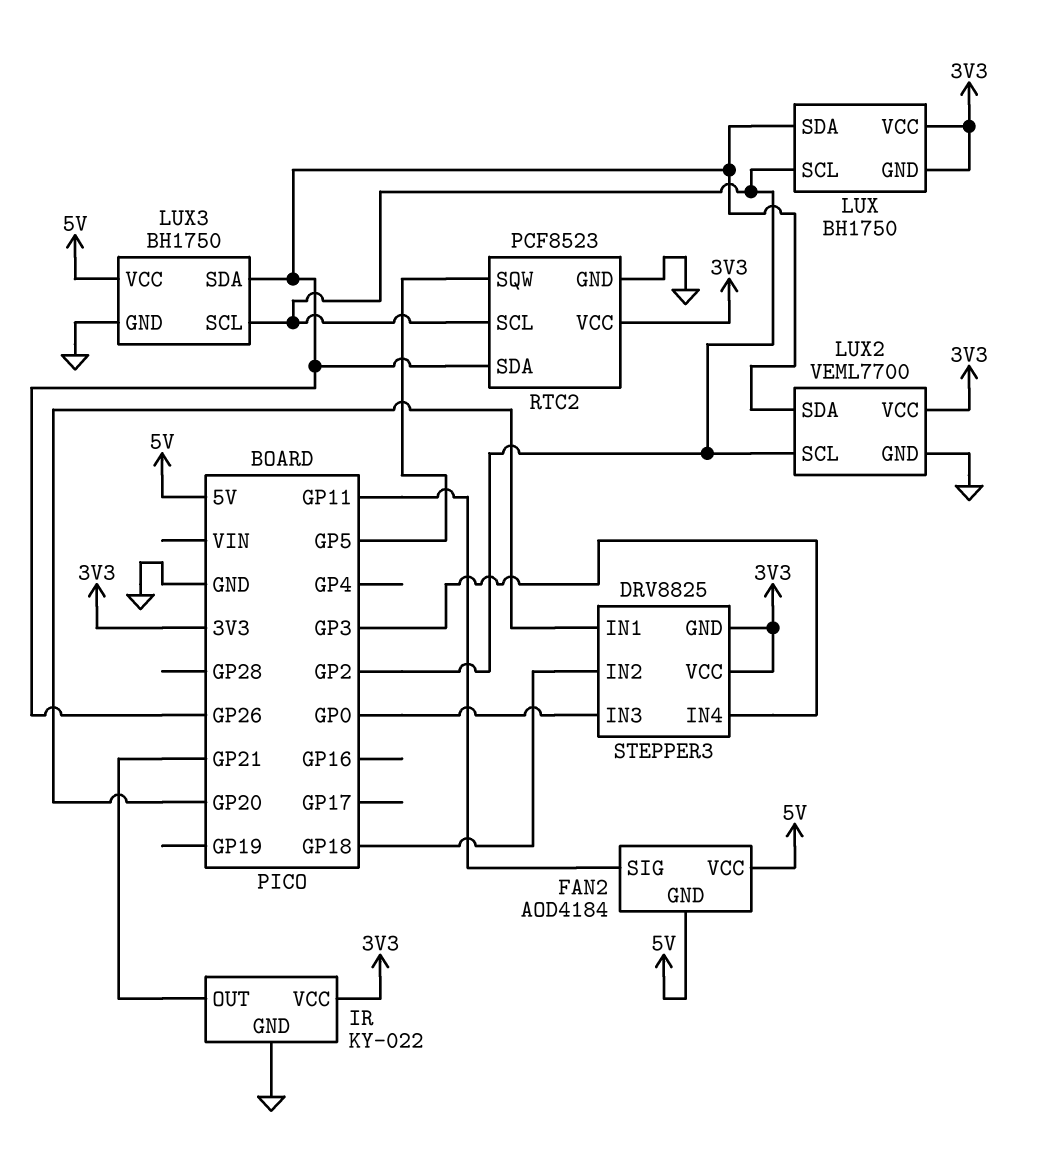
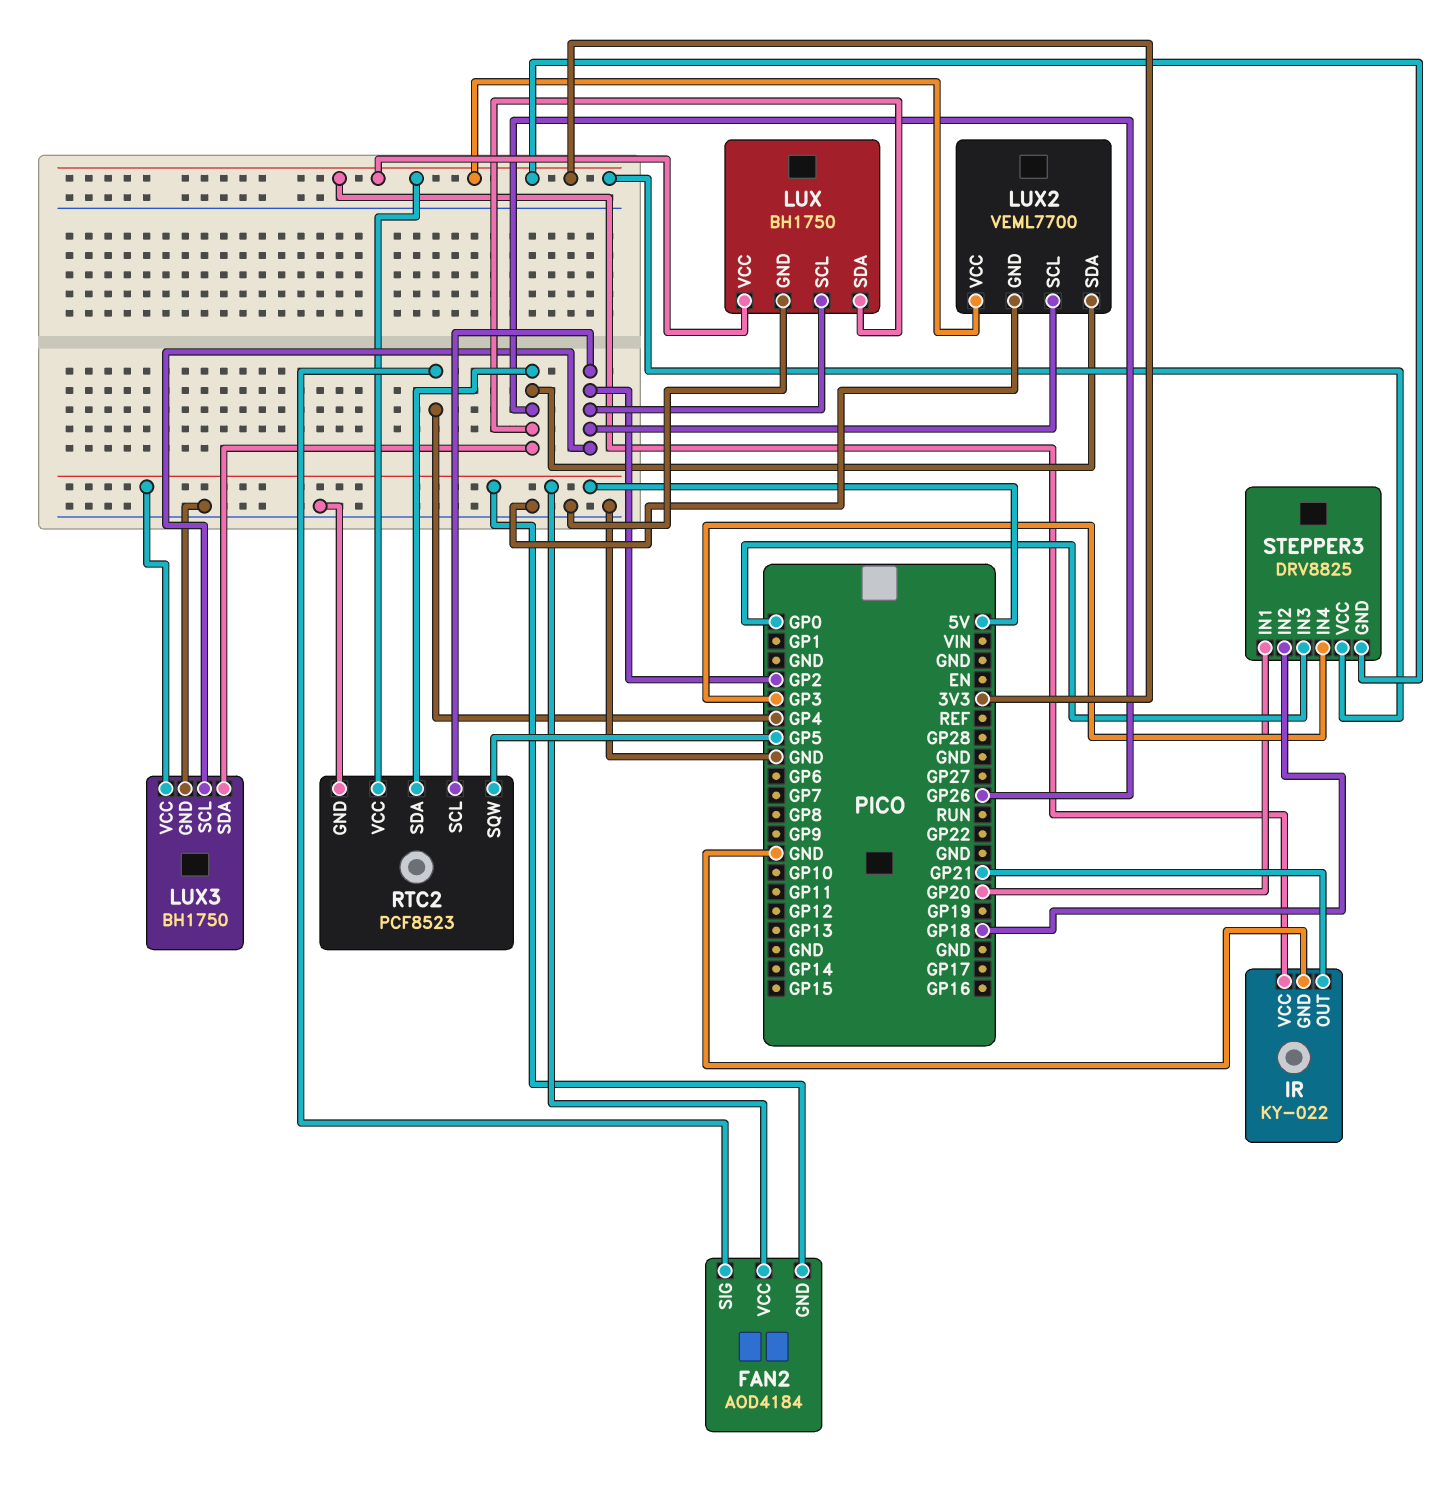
FAN2 pin SIG: GP11 -> GP4
LUX pin GND: 3V3 -> GND

